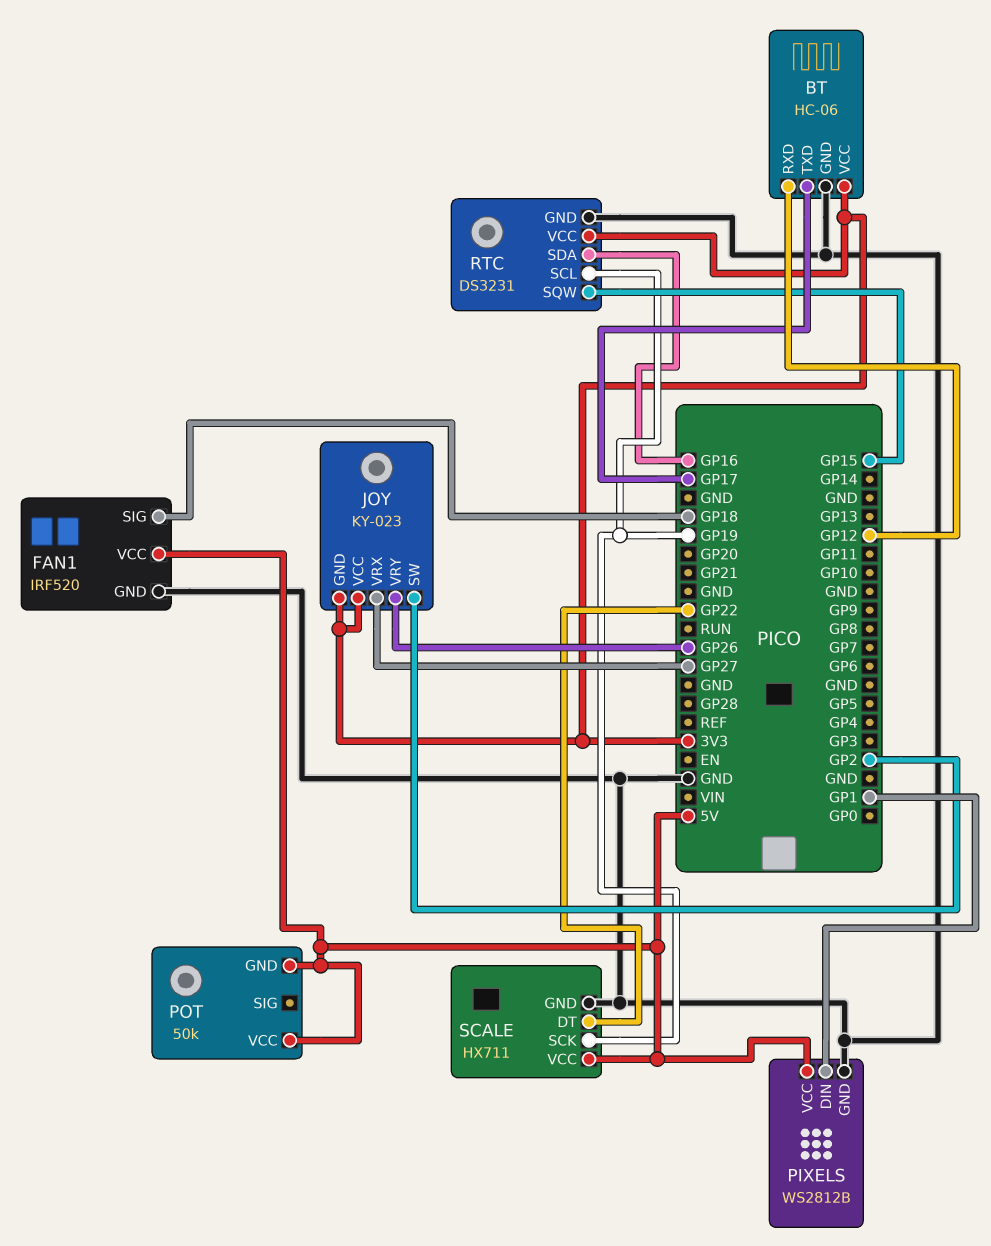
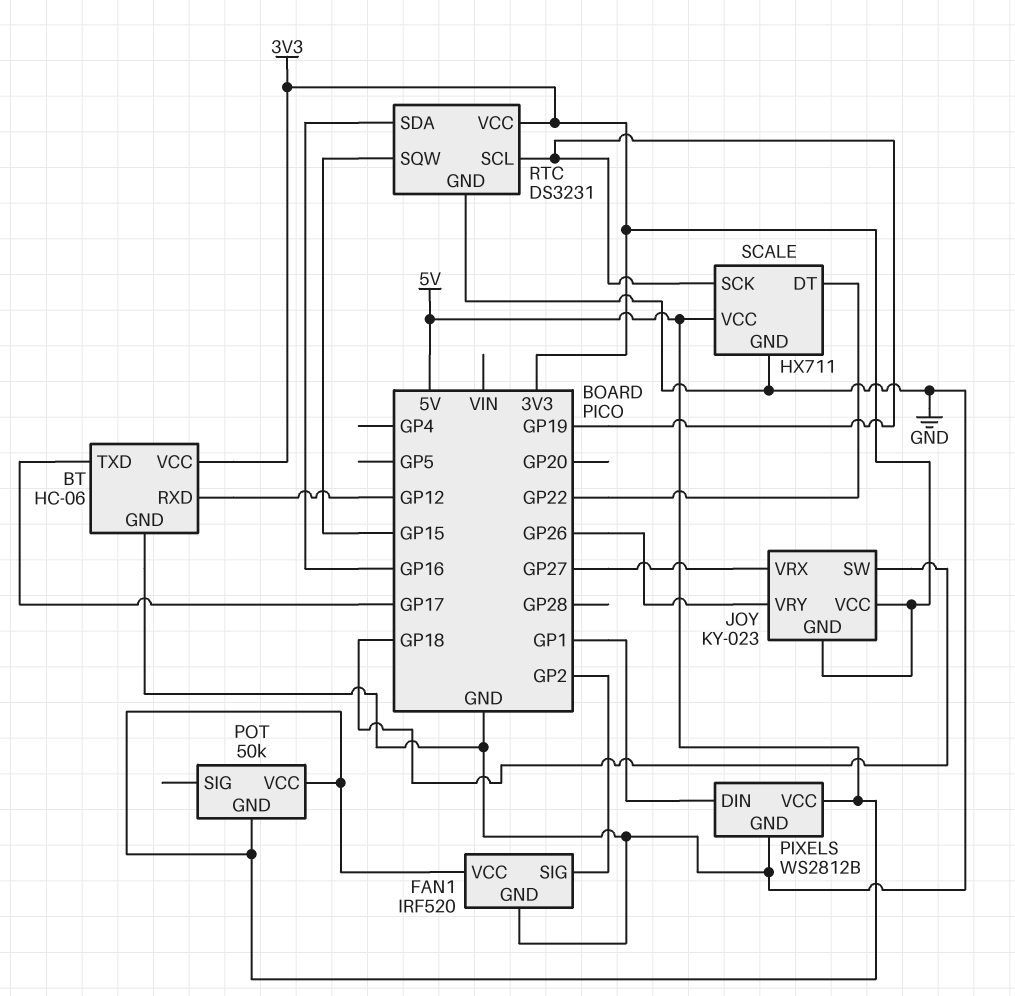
FAN1 pin SIG: GP18 -> GP2
JOY pin SW: GP2 -> GP18

